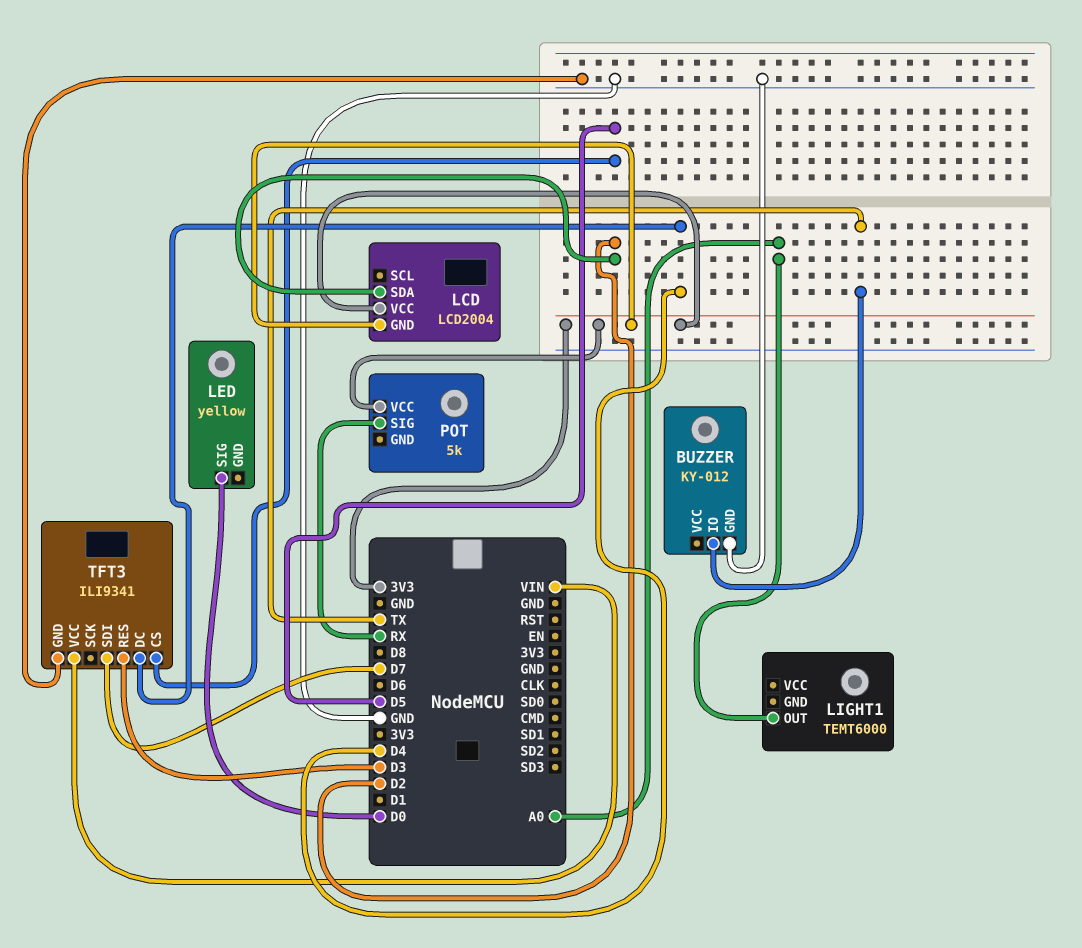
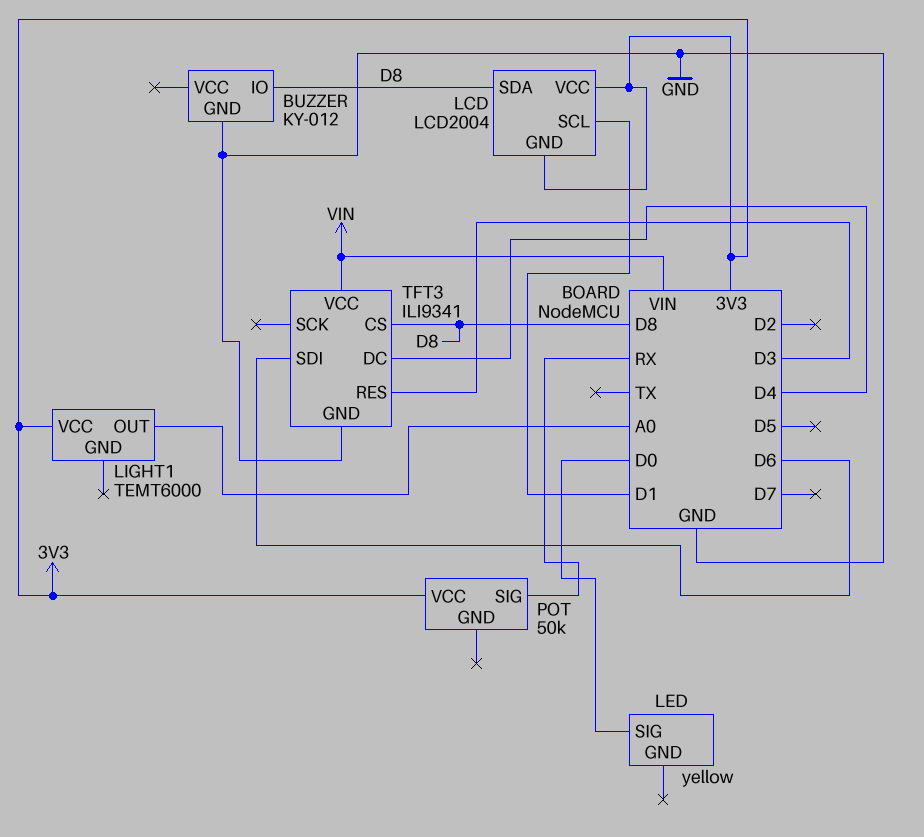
BUZZER pin IO: TX -> D8
LCD pin SCL: none -> D1
LCD pin SDA: D2 -> D8
LIGHT1 pin VCC: none -> 3V3
POT: 5k -> 50k
TFT3 pin CS: D5 -> D8
TFT3 pin SDI: D7 -> D6

